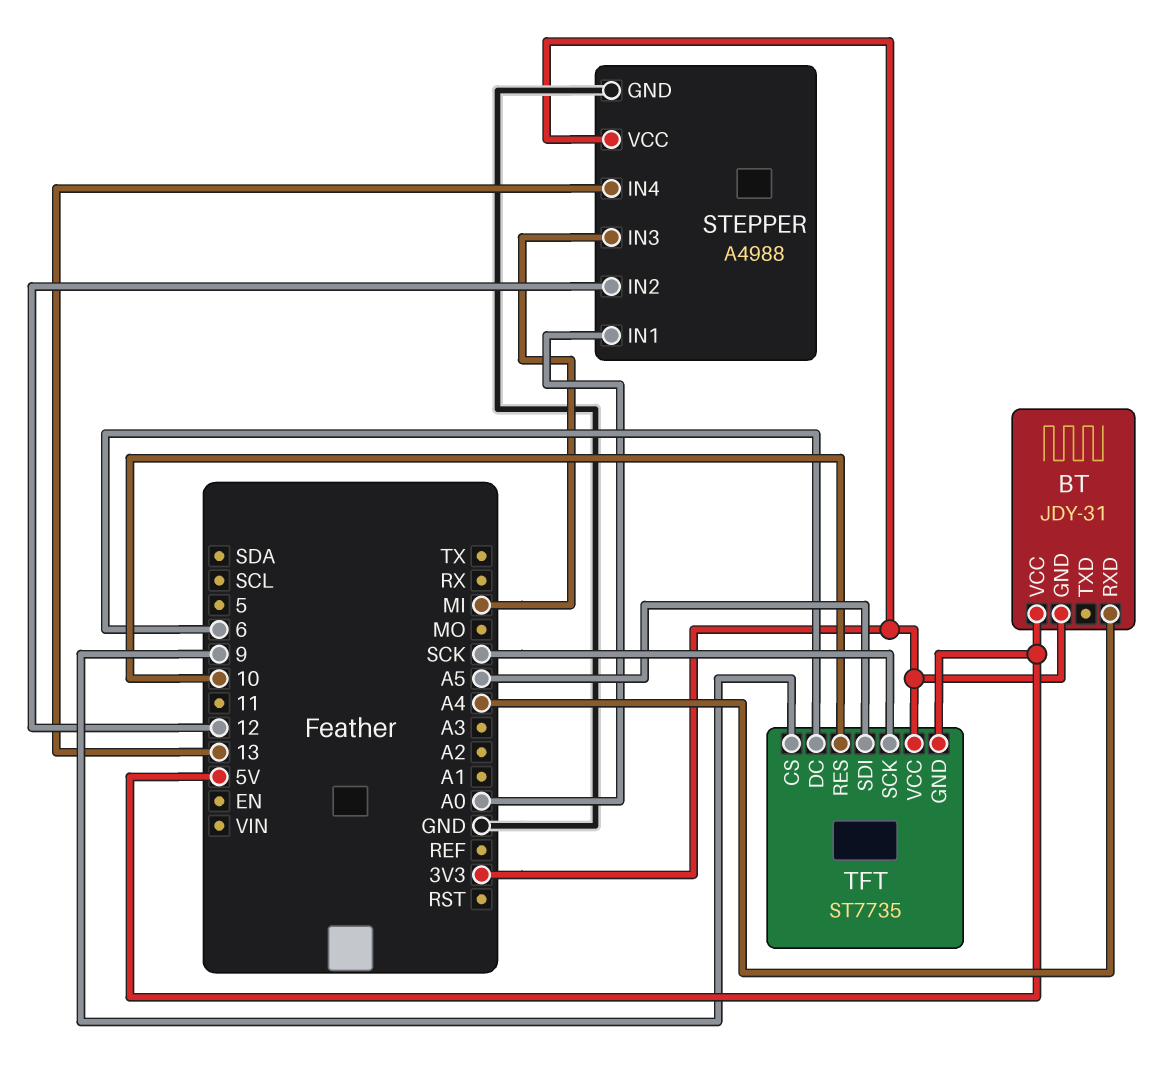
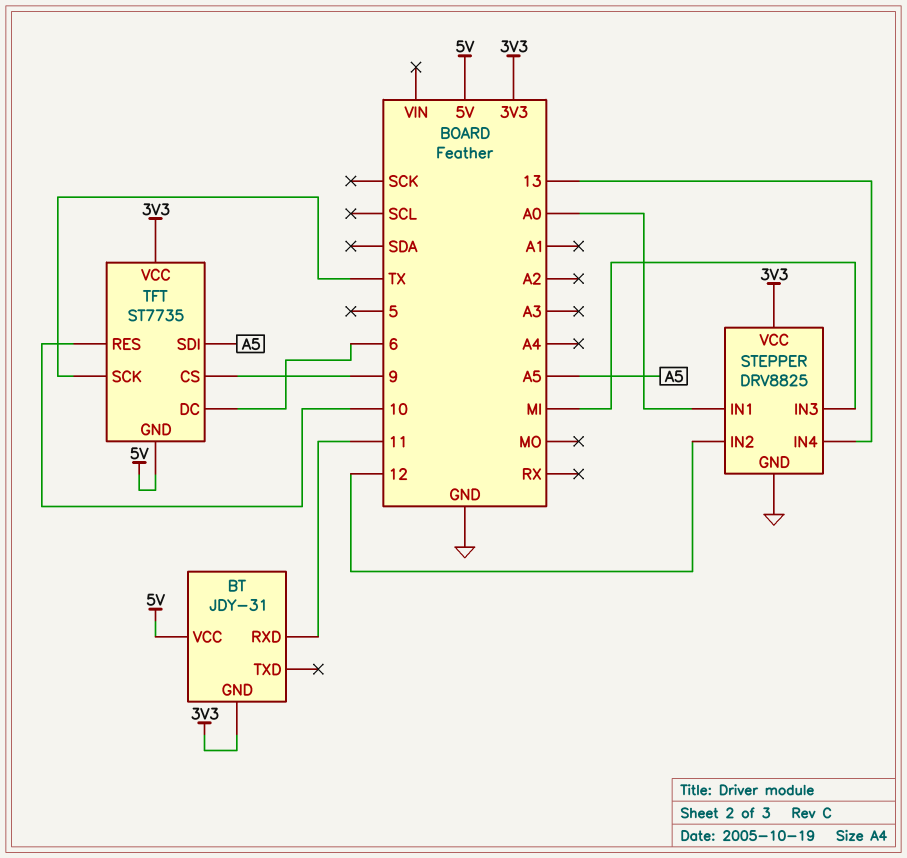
BT pin RXD: A4 -> 11
STEPPER: A4988 -> DRV8825
TFT pin SCK: SCK -> TX

